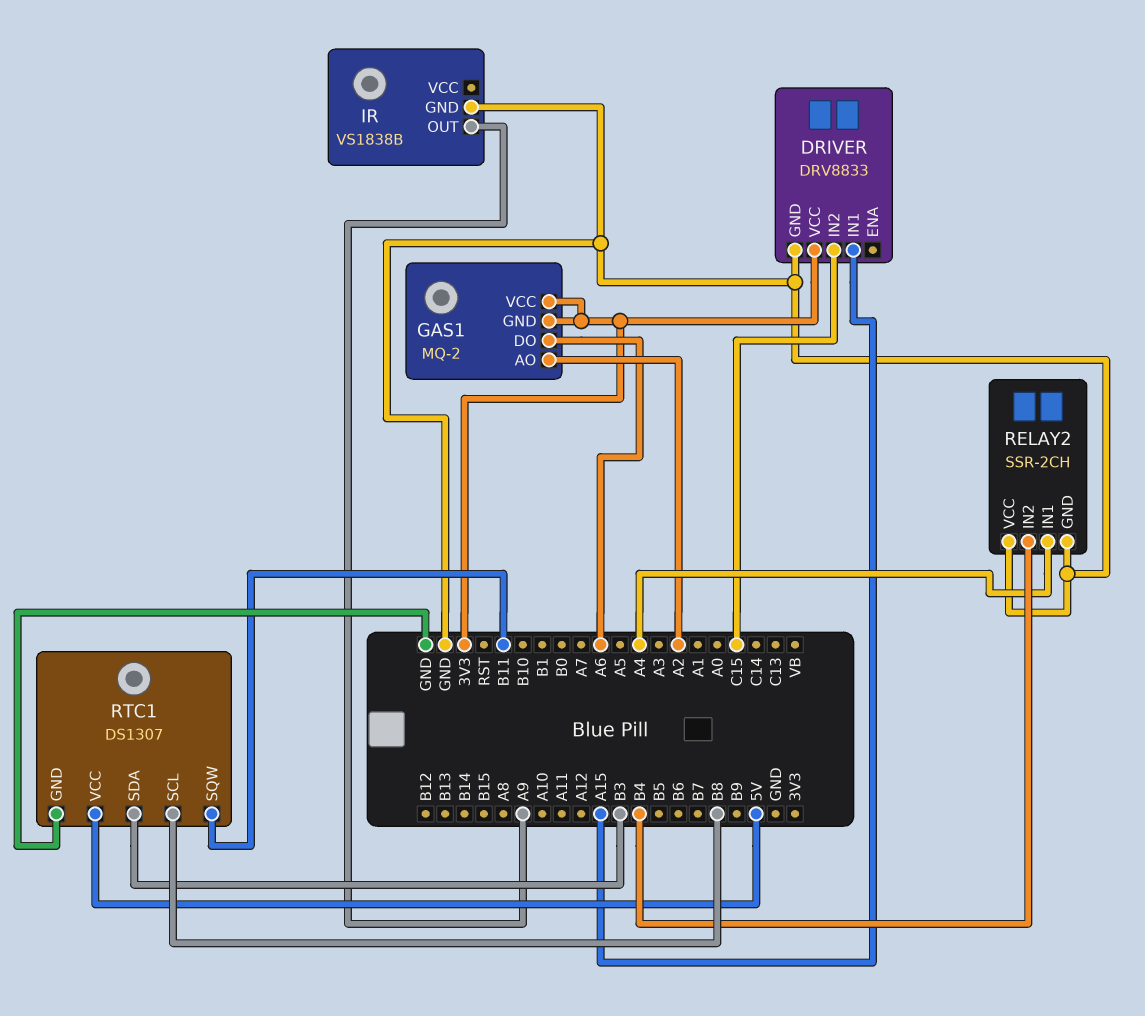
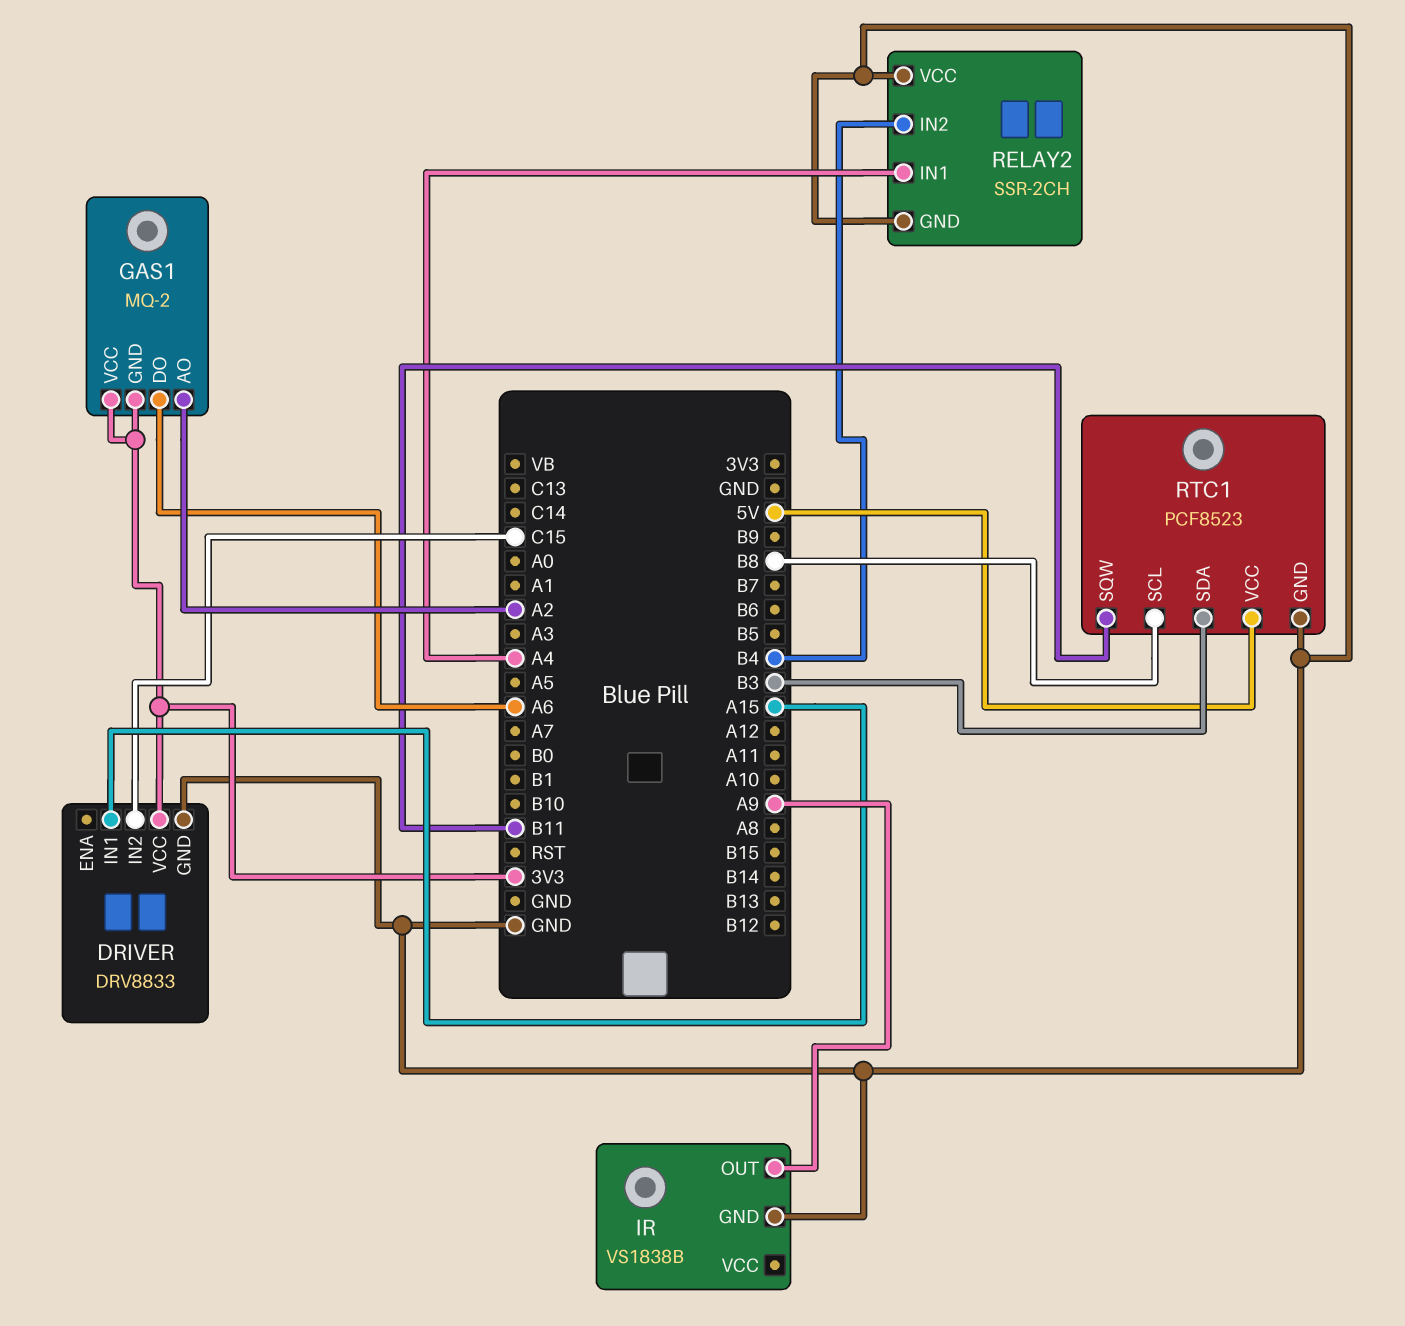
RTC1: DS1307 -> PCF8523

